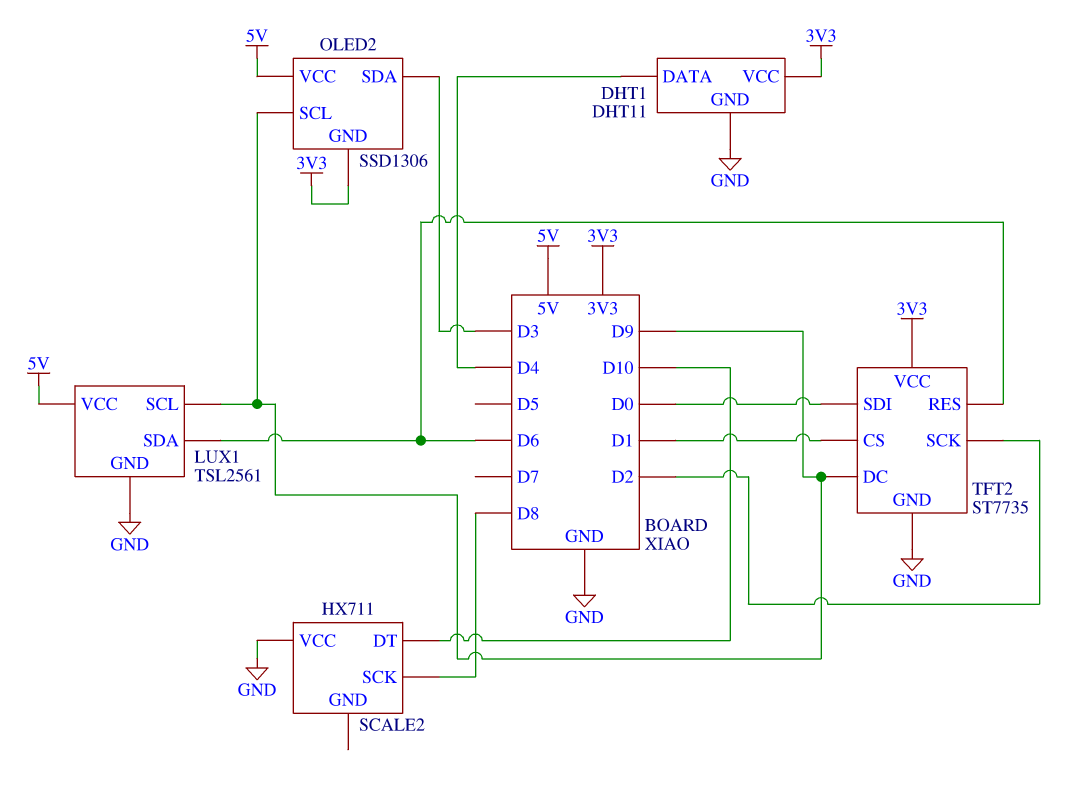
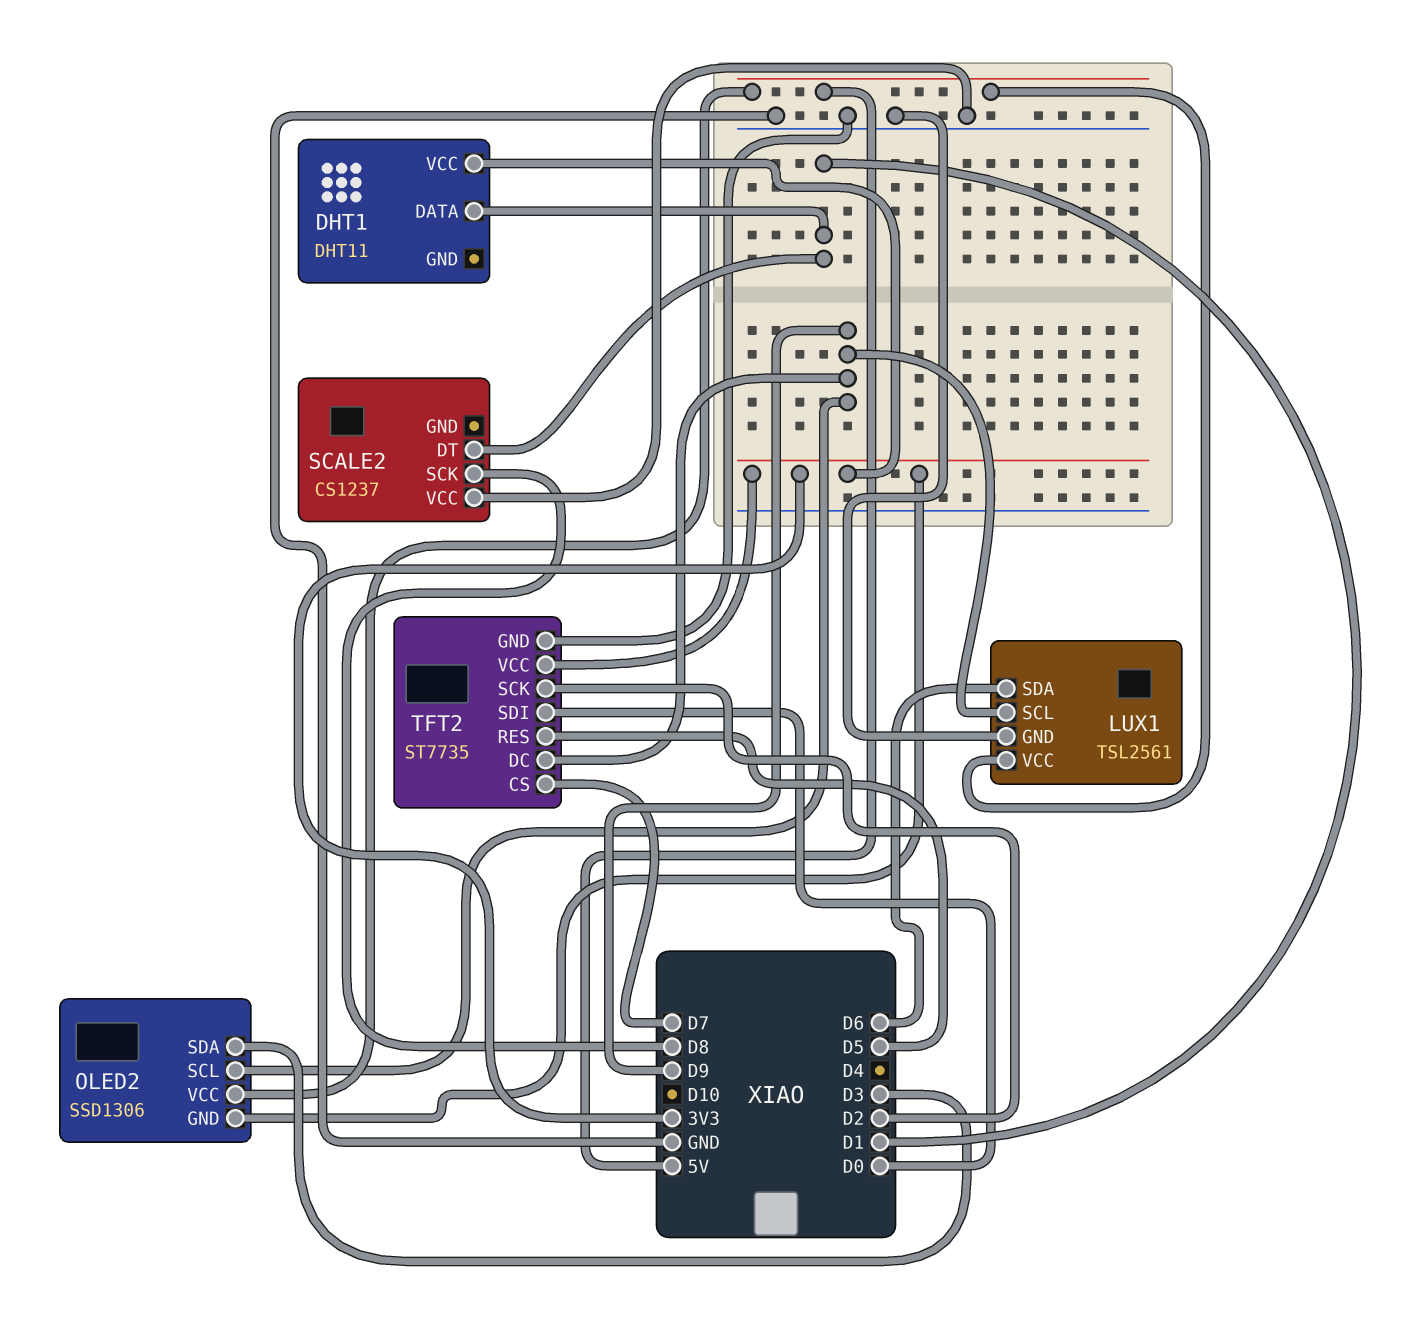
DHT1 pin DATA: D4 -> D1
DHT1 pin GND: GND -> none
SCALE2: HX711 -> CS1237
SCALE2 pin DT: D10 -> D1
TFT2 pin CS: D1 -> D7
TFT2 pin RES: D6 -> D5

